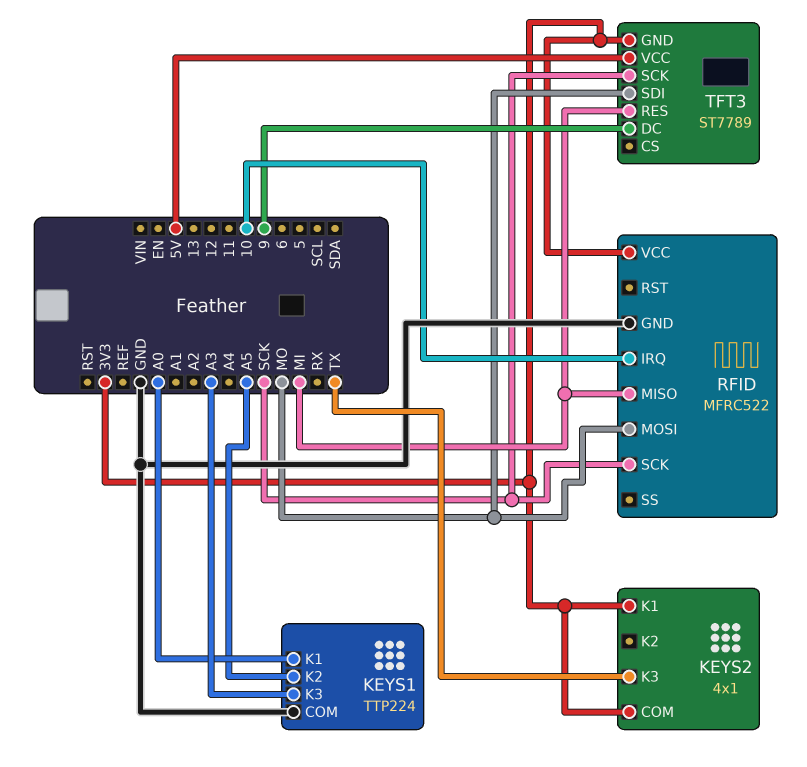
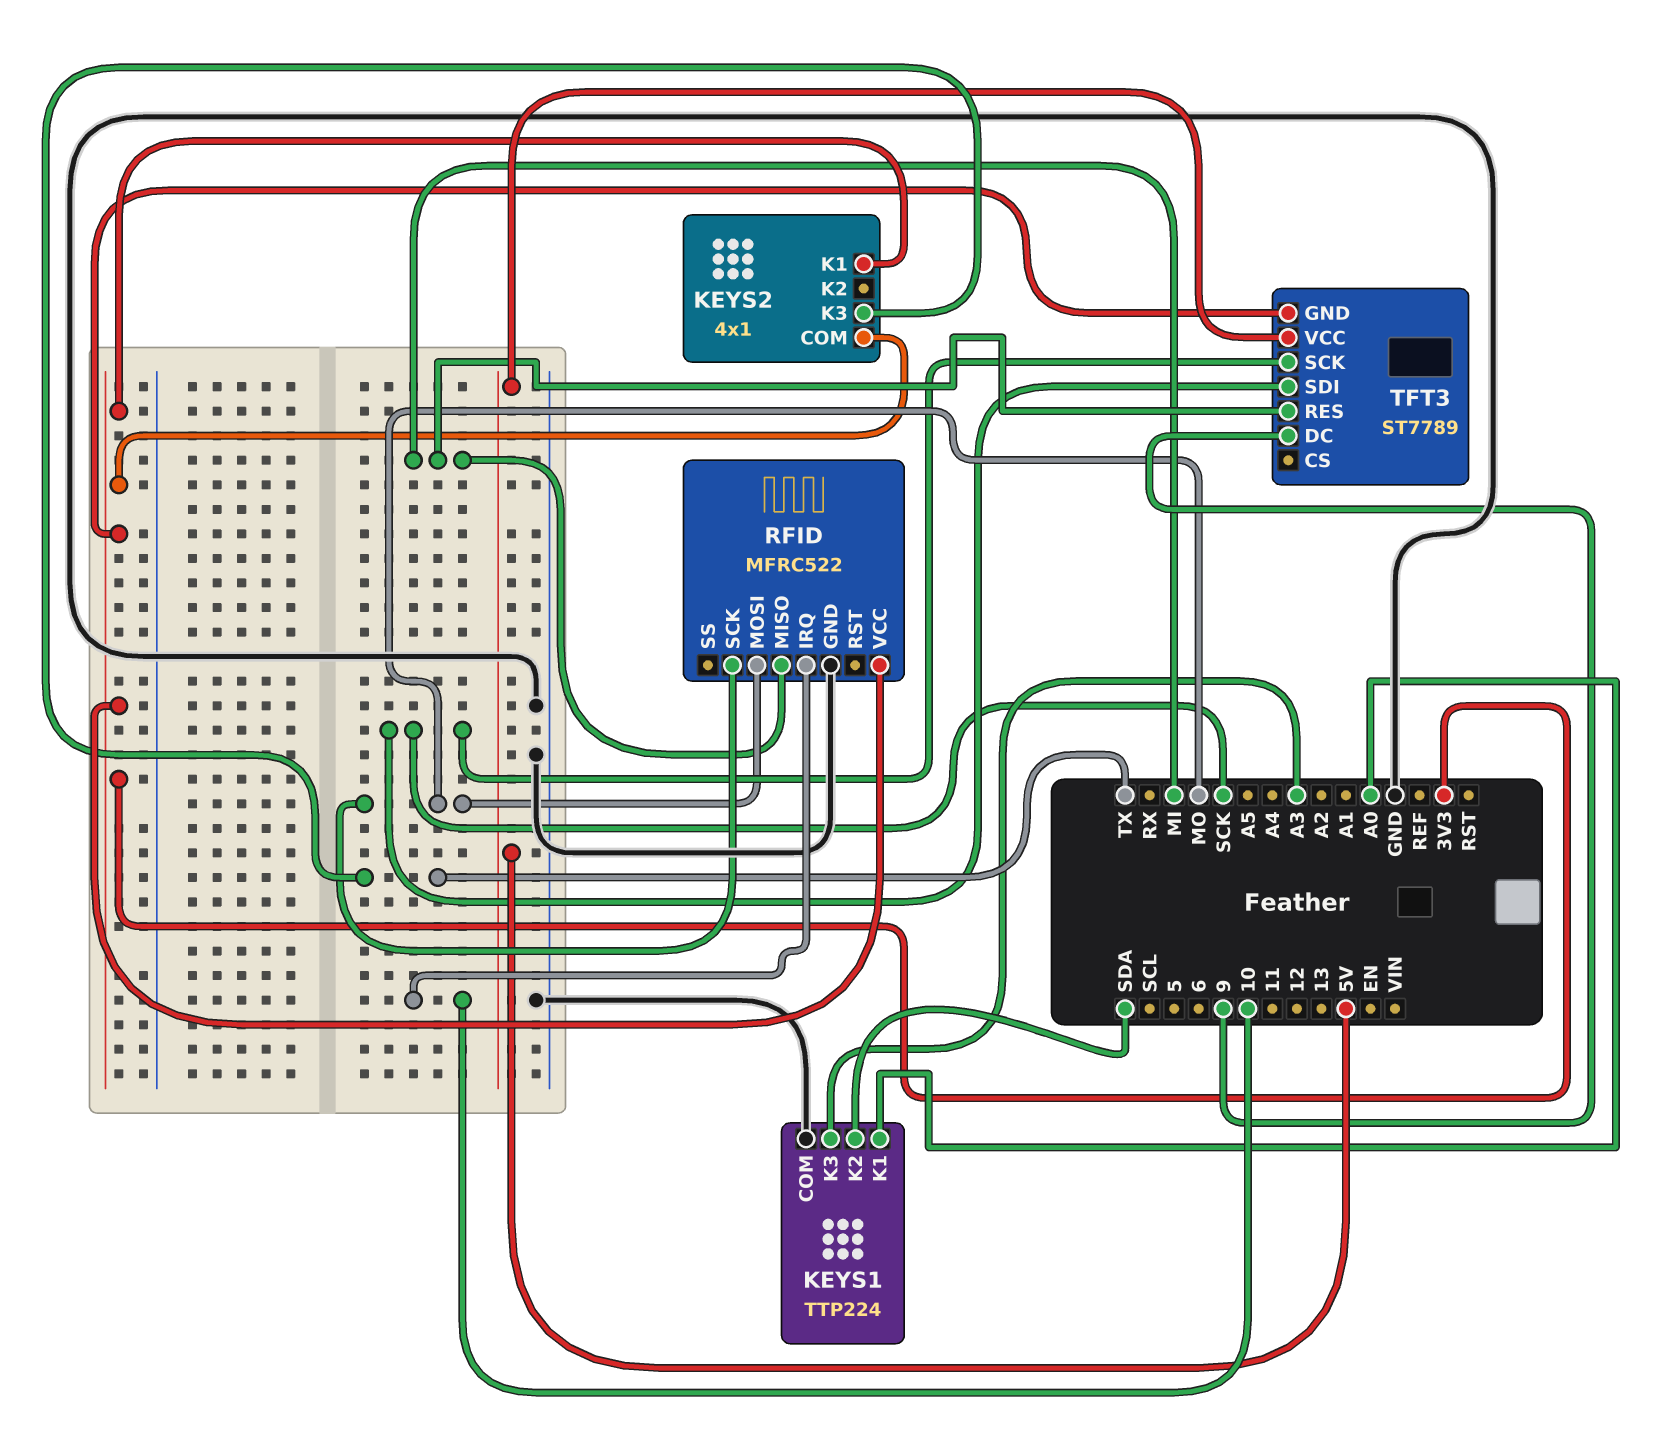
KEYS1 pin K2: A5 -> SDA
RFID pin SCK: SCK -> MO
TFT3 pin SDI: MO -> SCK

